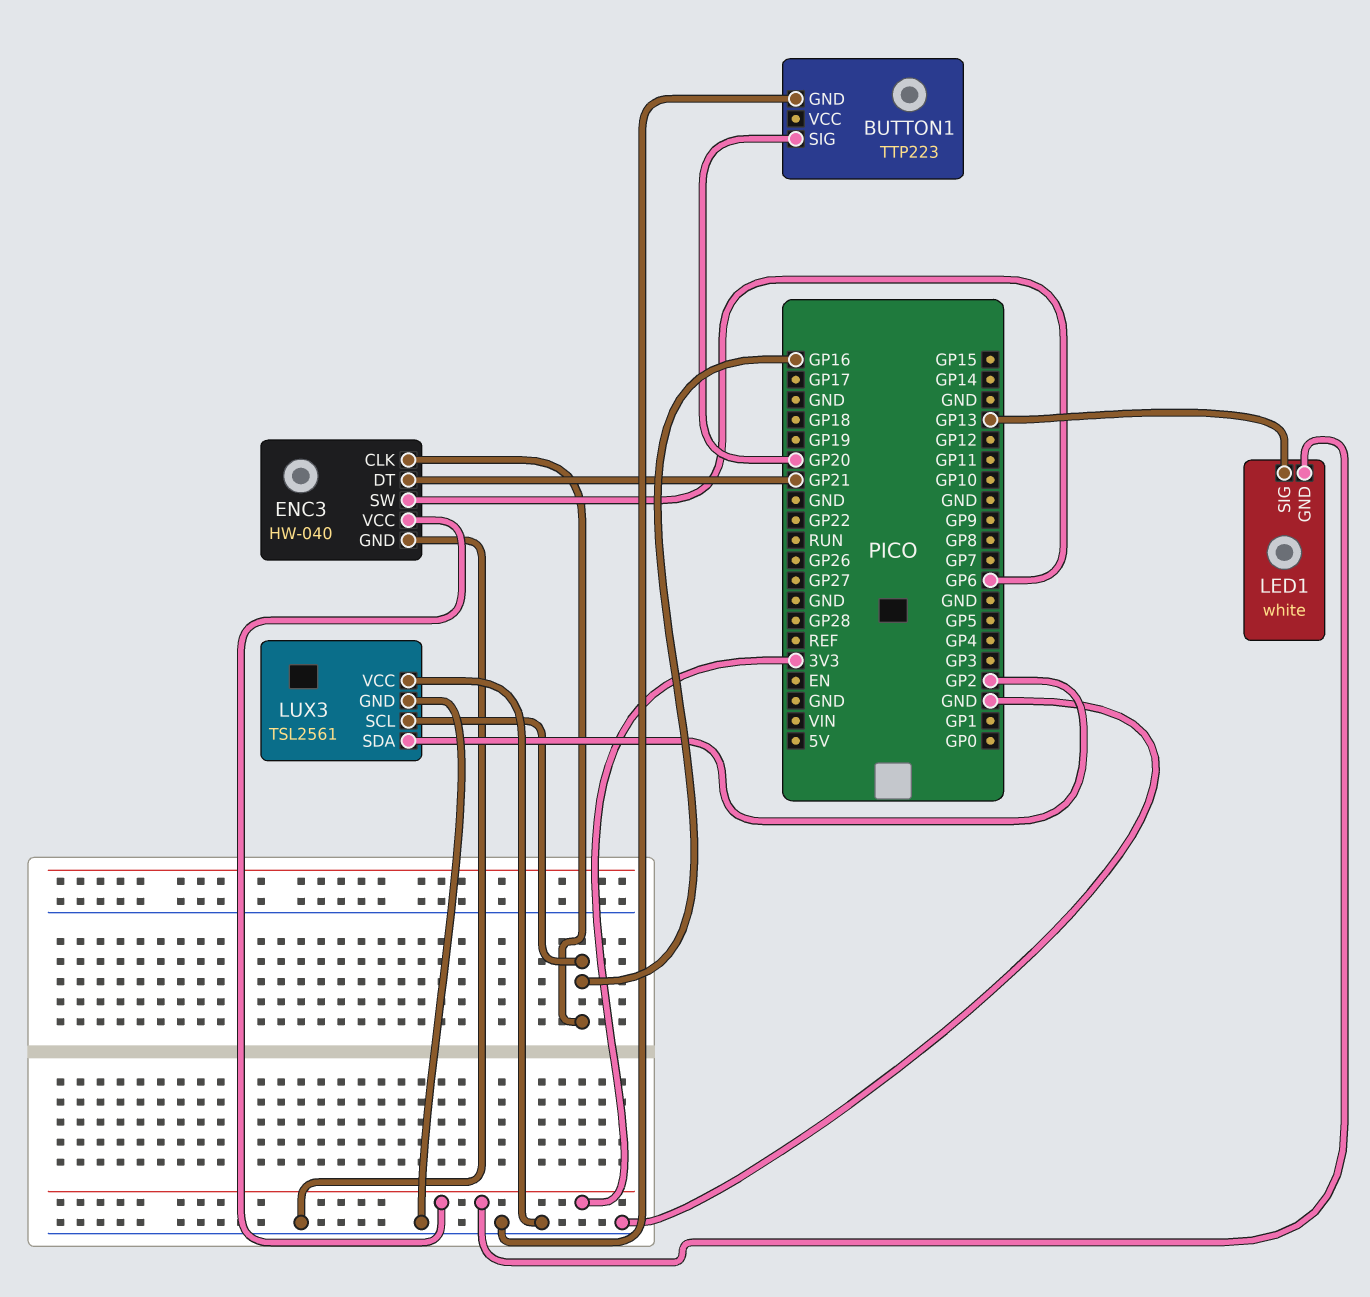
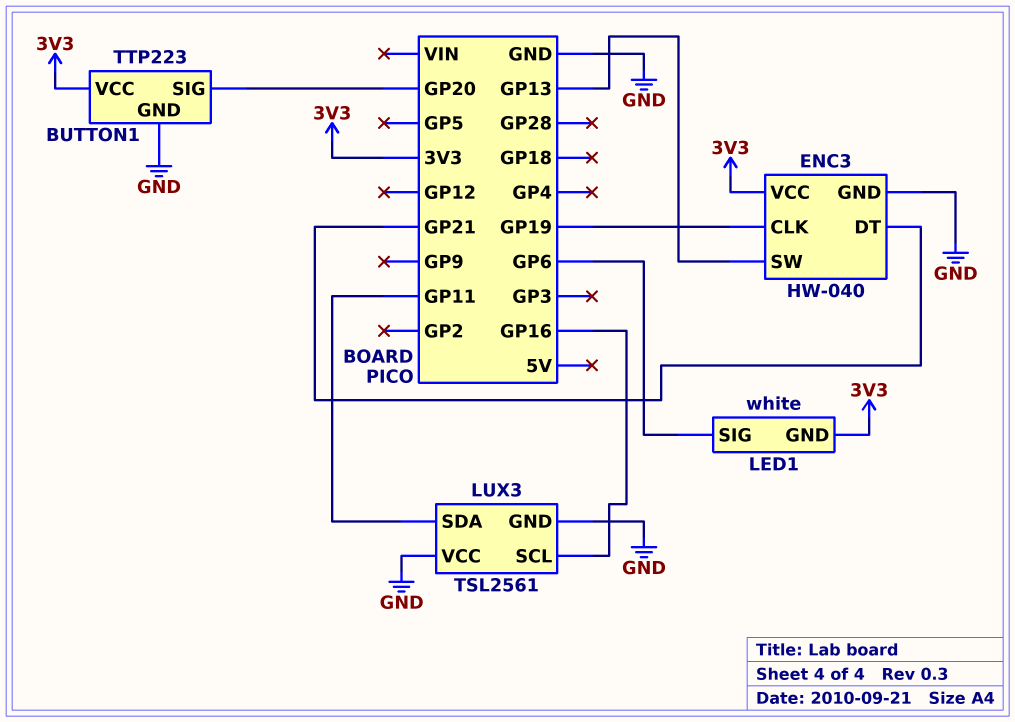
BUTTON1 pin VCC: none -> 3V3
ENC3 pin CLK: GP16 -> GP19
ENC3 pin SW: GP6 -> GP13
LED1 pin SIG: GP13 -> GP6
LUX3 pin SDA: GP2 -> GP11

